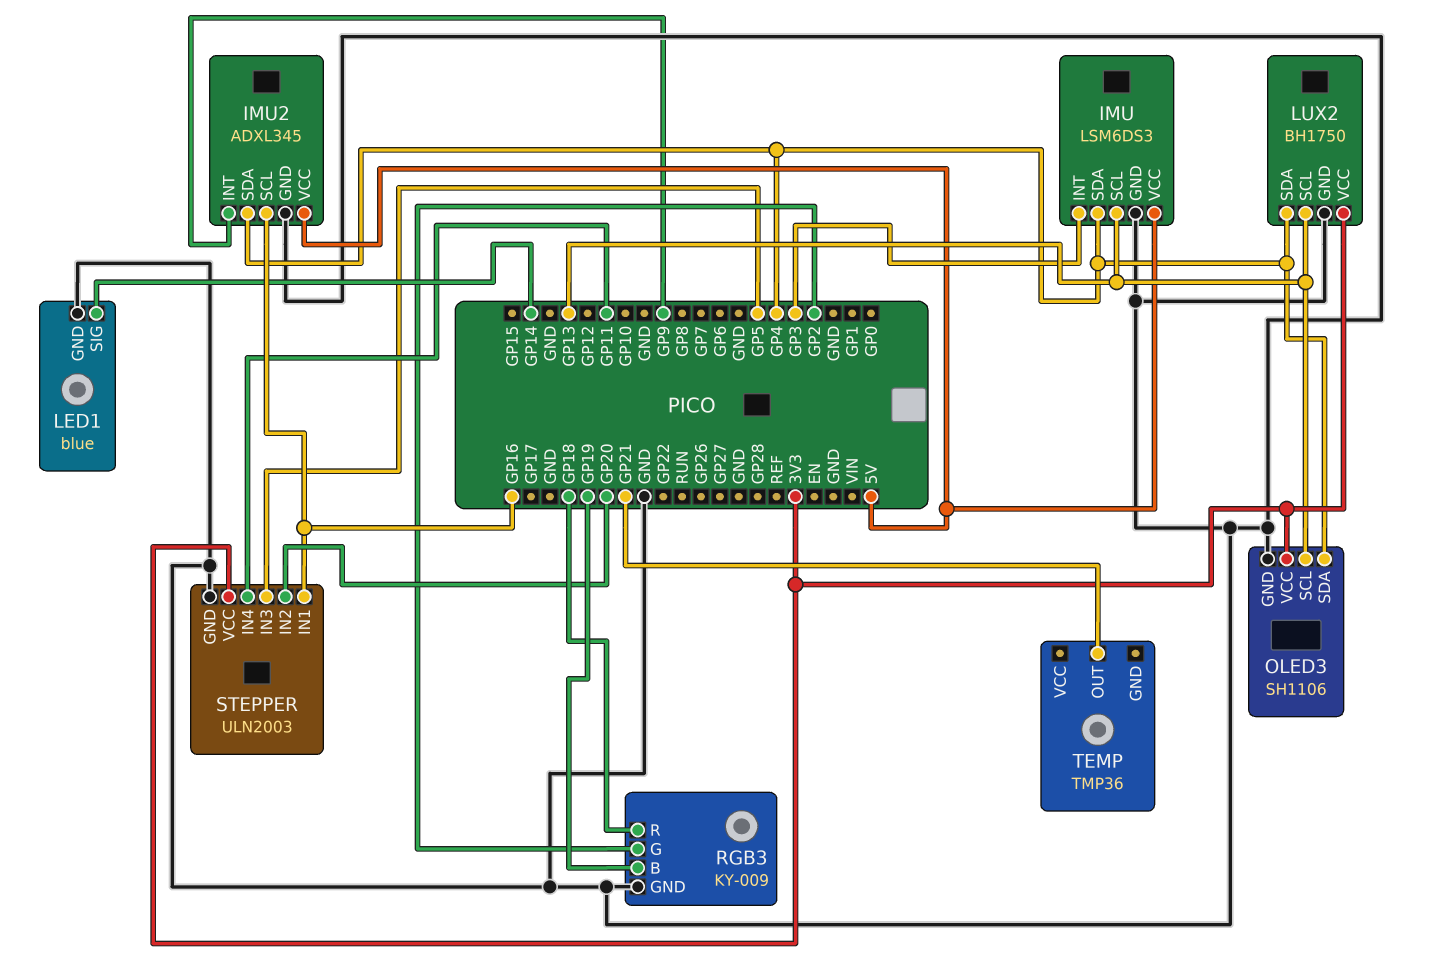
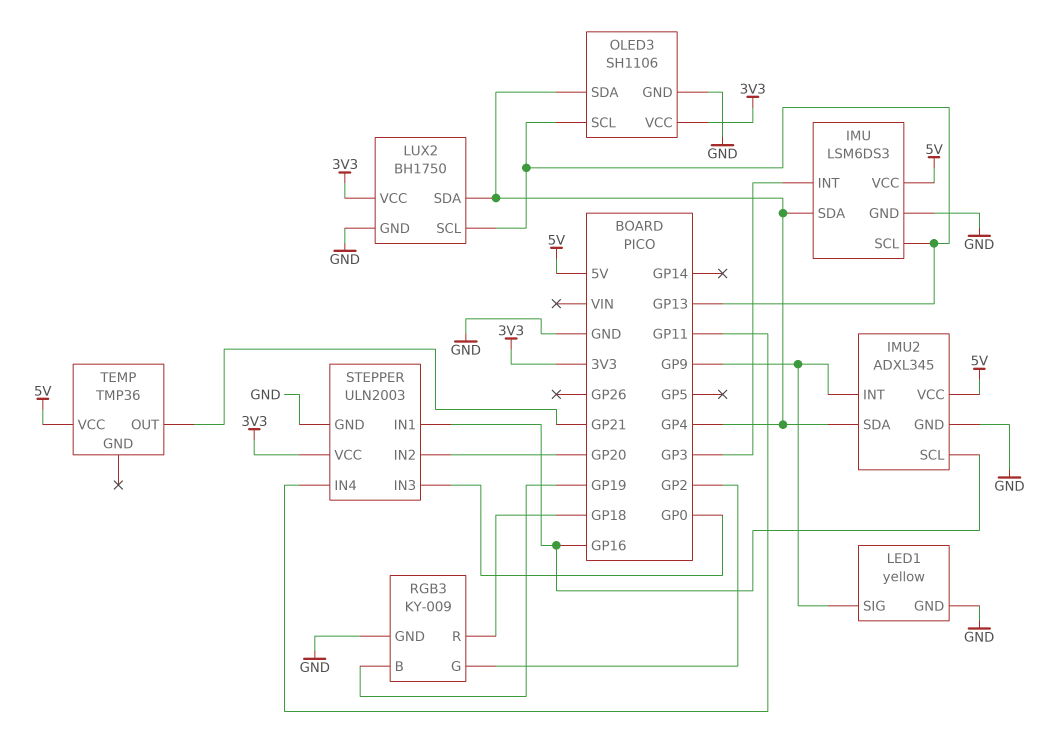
LED1: blue -> yellow
LED1 pin SIG: GP14 -> GP9
STEPPER pin IN3: GP5 -> GP0
TEMP pin VCC: none -> 5V

